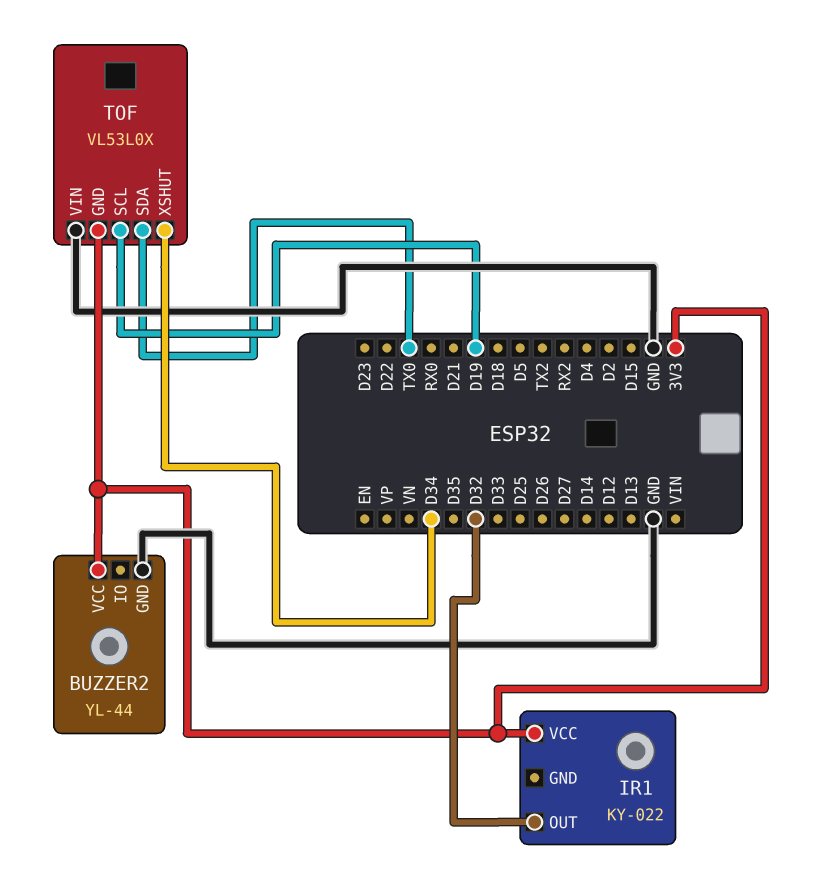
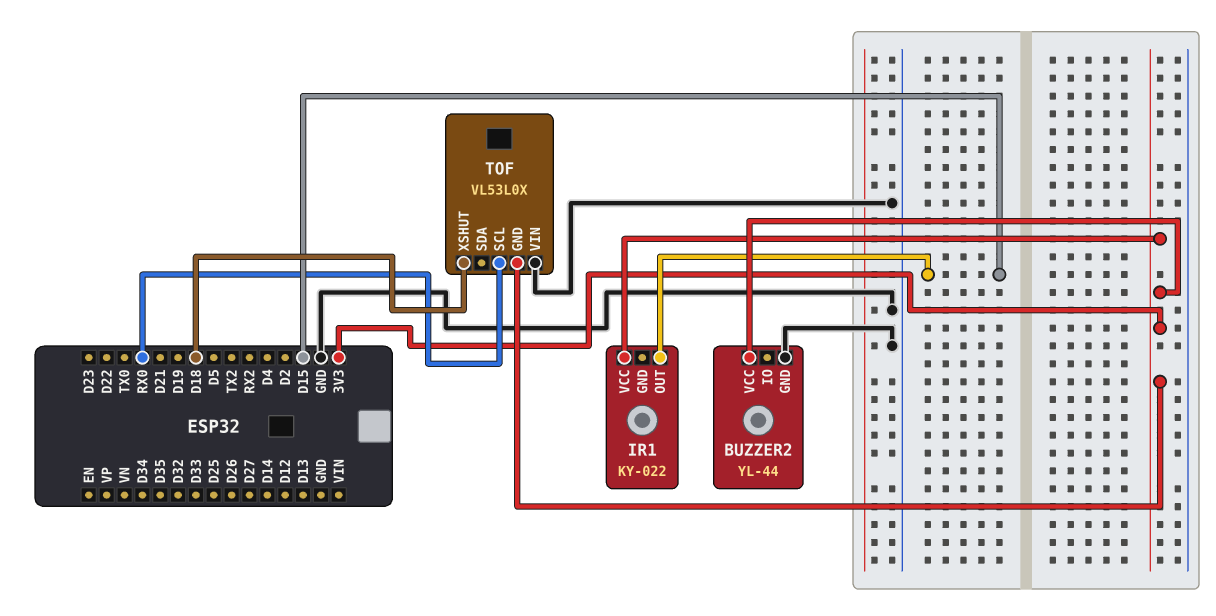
IR1 pin OUT: D32 -> D15
TOF pin SCL: D19 -> RX0
TOF pin SDA: TX0 -> none
TOF pin XSHUT: D34 -> D18

